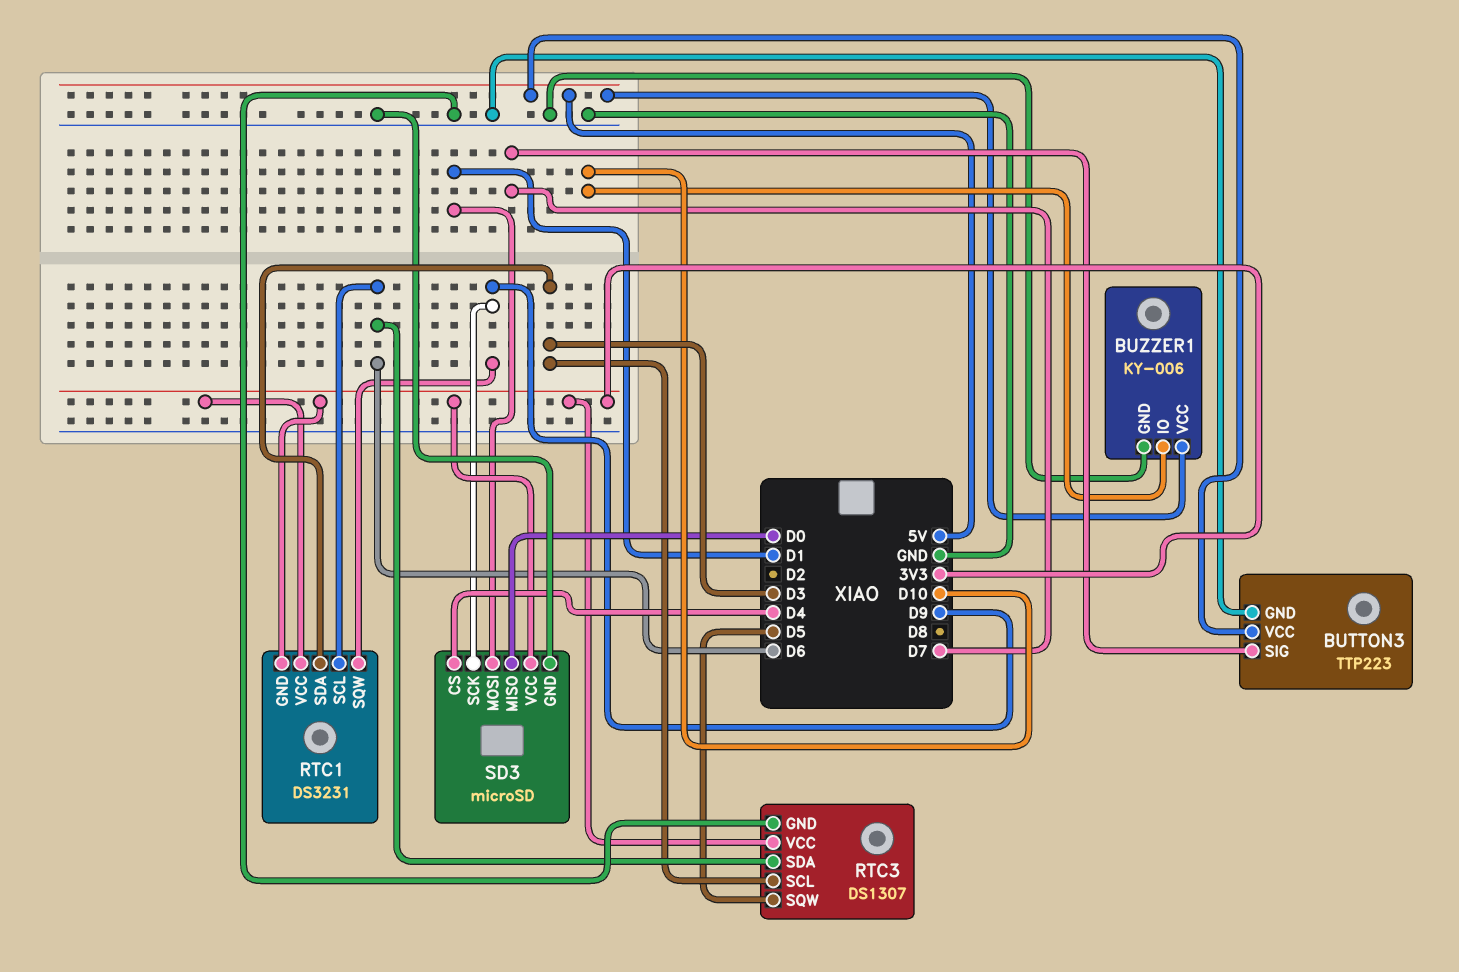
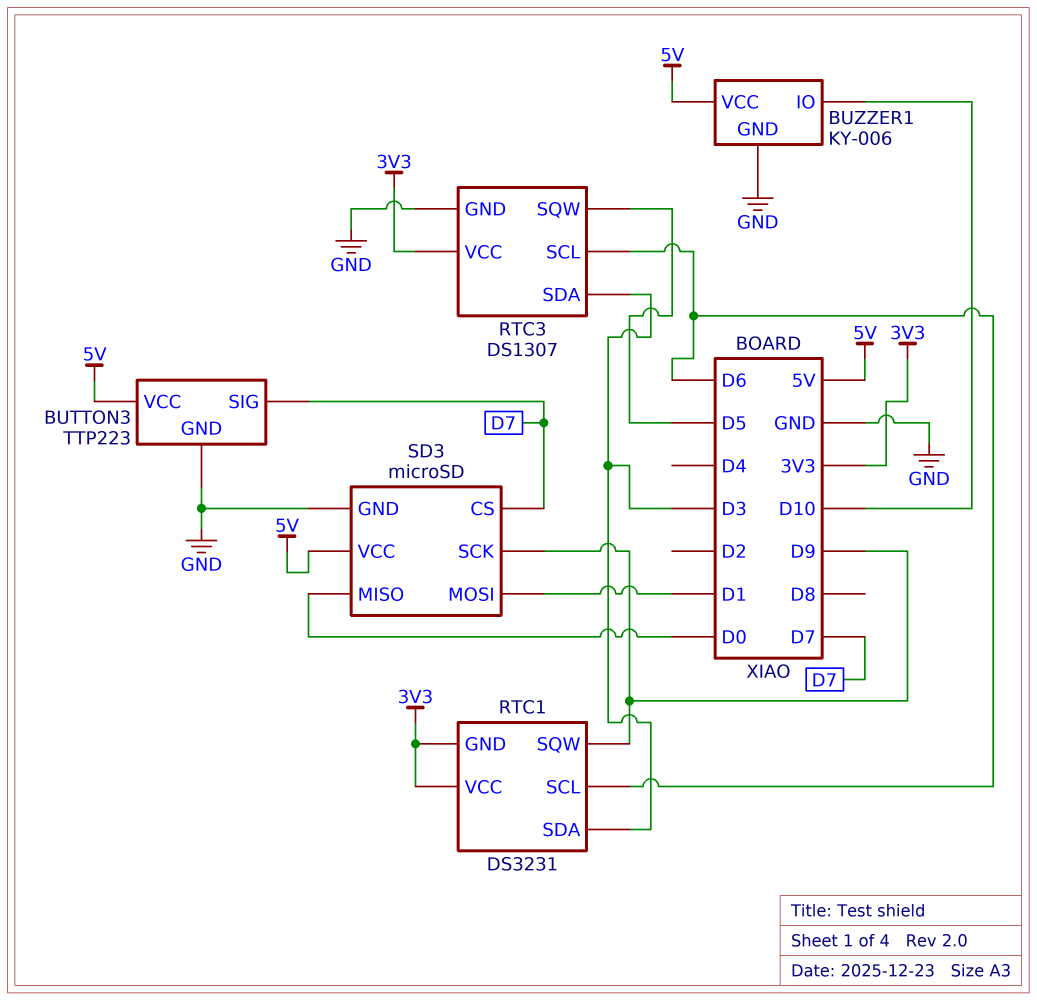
RTC3 pin SCL: D3 -> D6
RTC3 pin SDA: D6 -> D3
SD3 pin CS: D4 -> D7
SD3 pin VCC: 3V3 -> 5V

